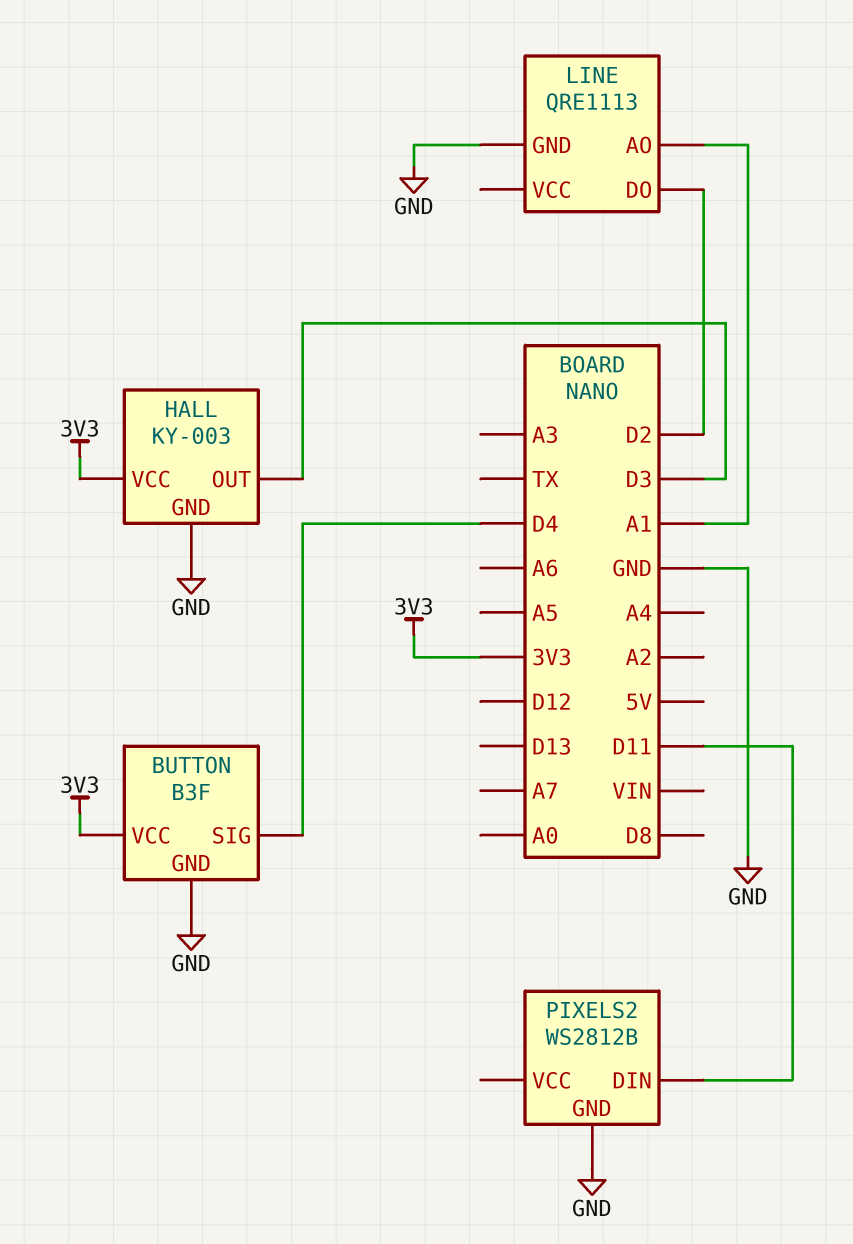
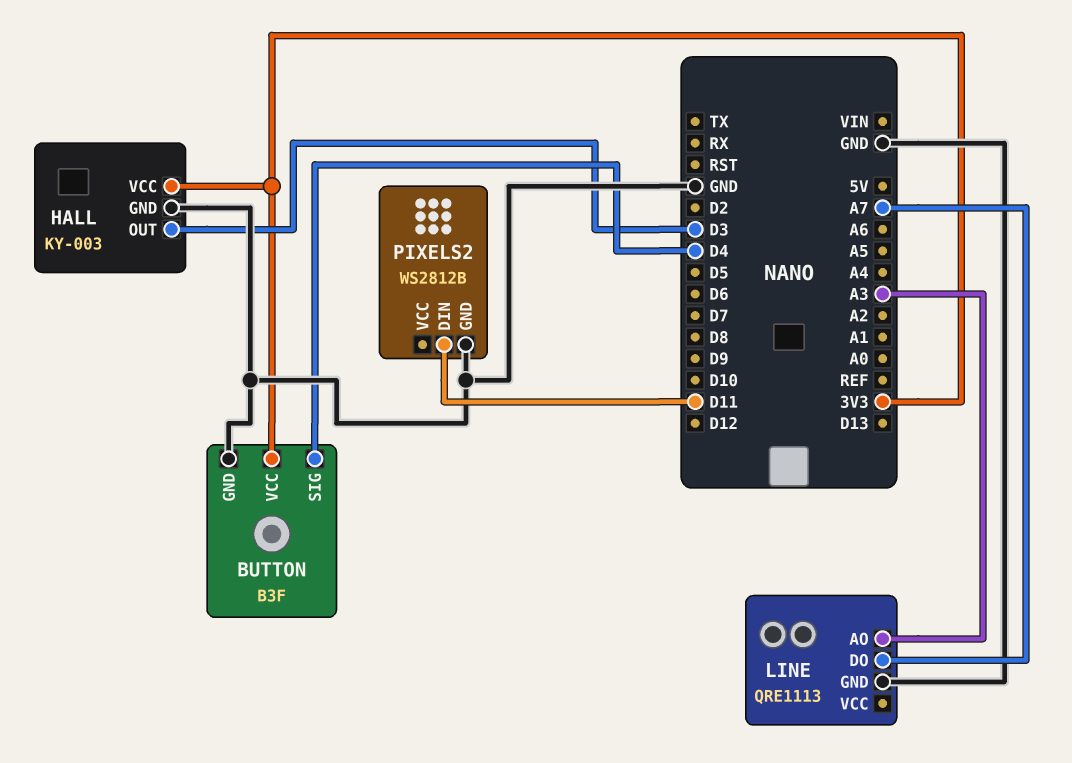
LINE pin AO: A1 -> A3
LINE pin DO: D2 -> A7

